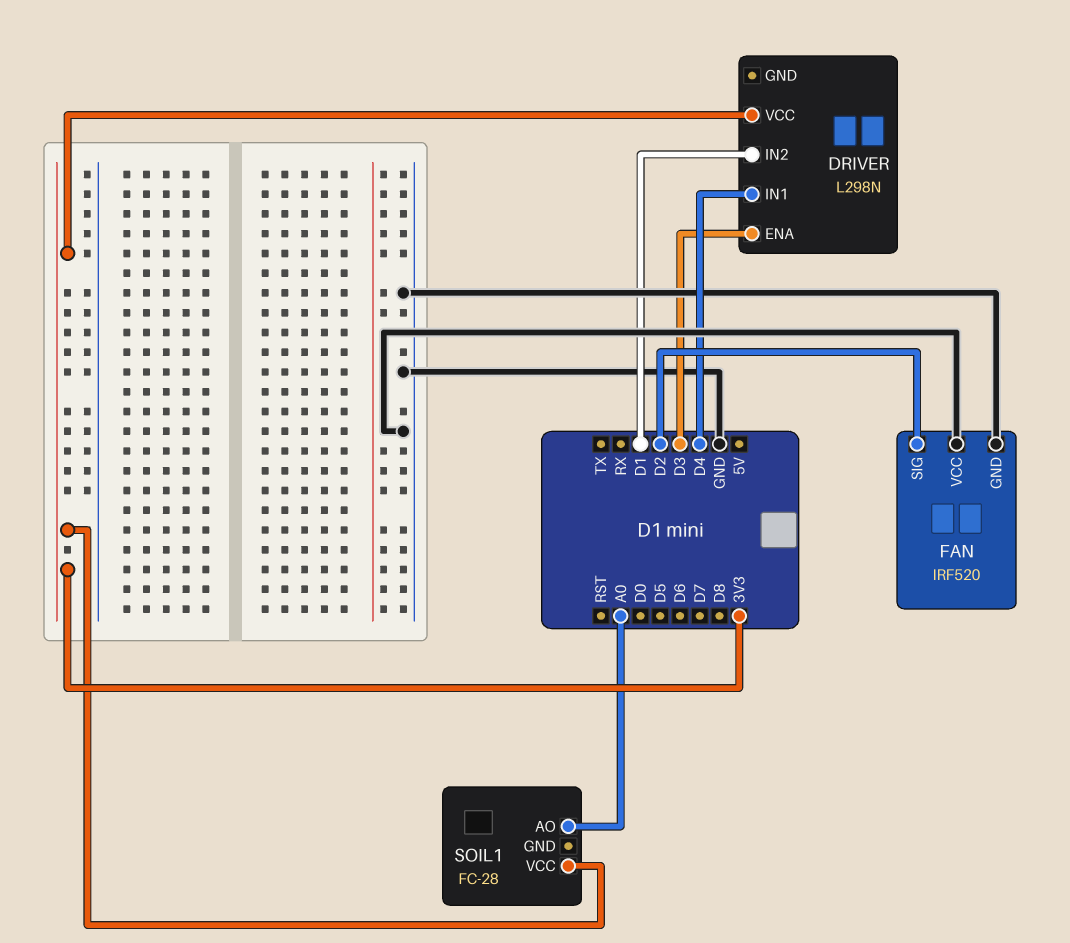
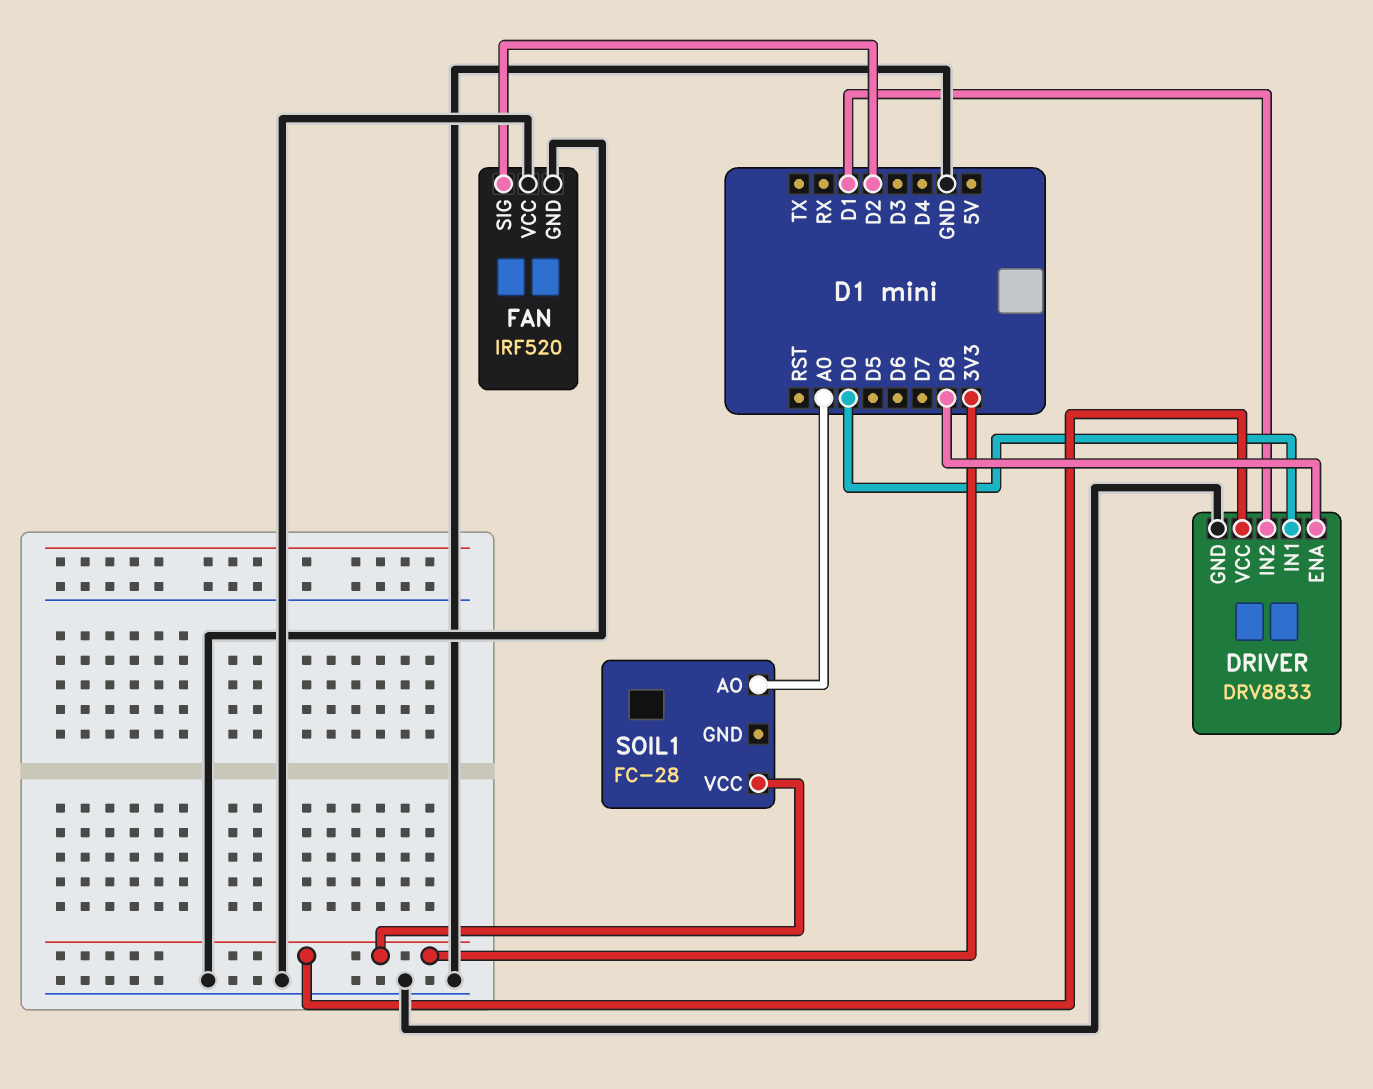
DRIVER: L298N -> DRV8833
DRIVER pin ENA: D3 -> D8
DRIVER pin GND: none -> GND
DRIVER pin IN1: D4 -> D0

